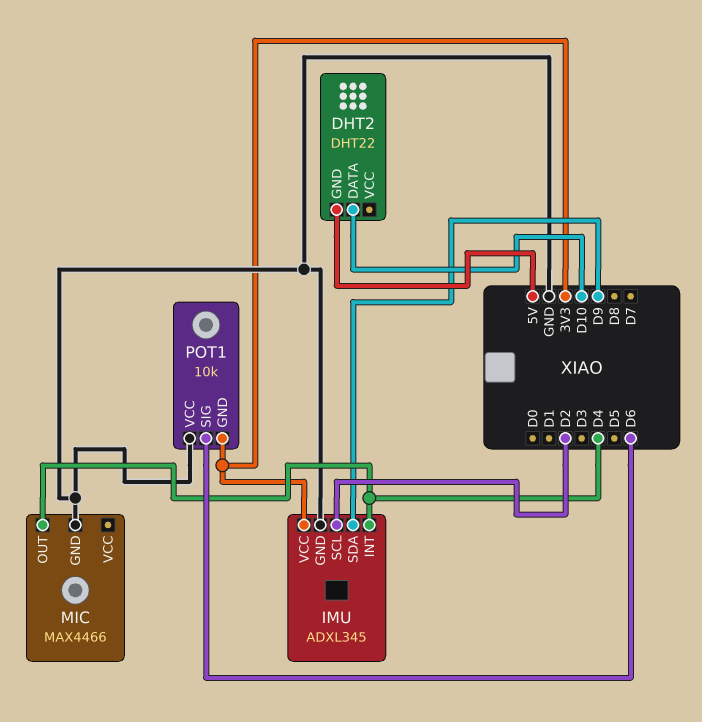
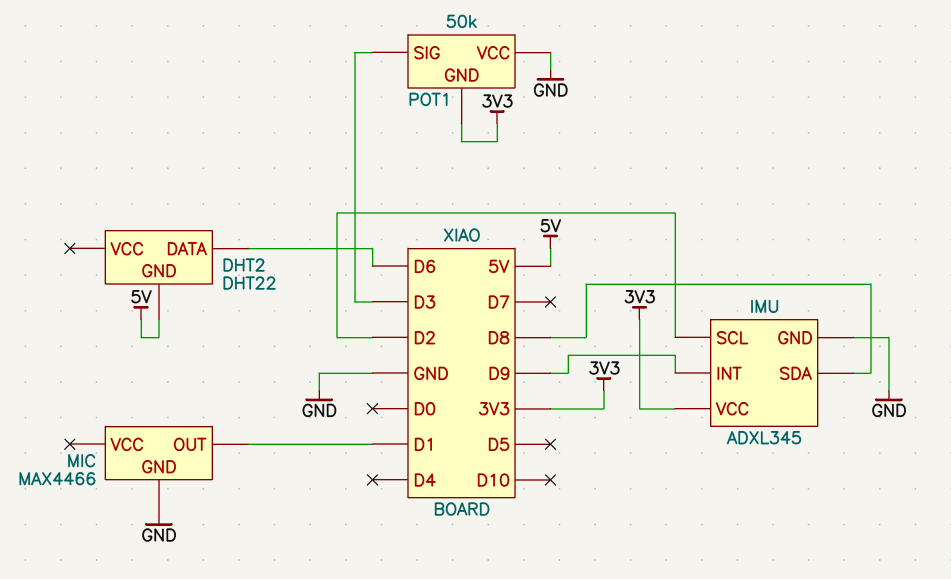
DHT2 pin DATA: D10 -> D6
IMU pin INT: D4 -> D9
IMU pin SDA: D9 -> D8
MIC pin OUT: D4 -> D1
POT1: 10k -> 50k
POT1 pin SIG: D6 -> D3

